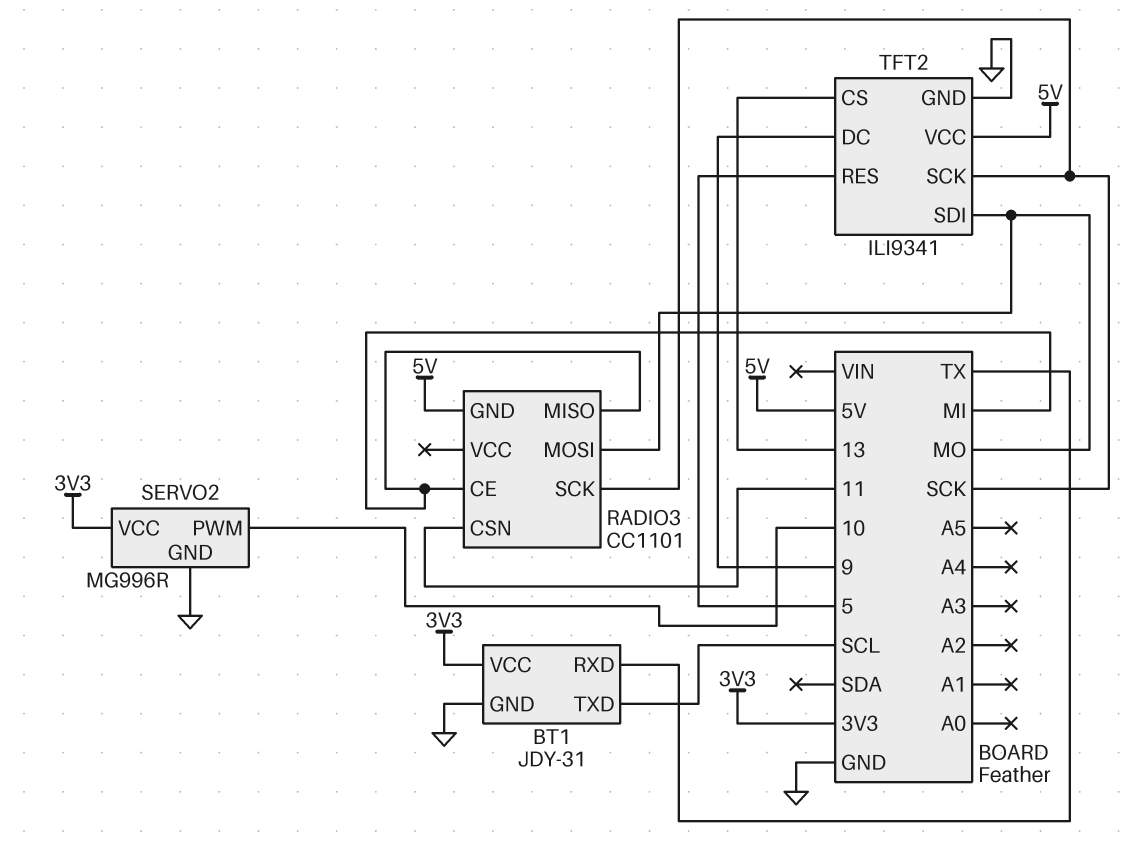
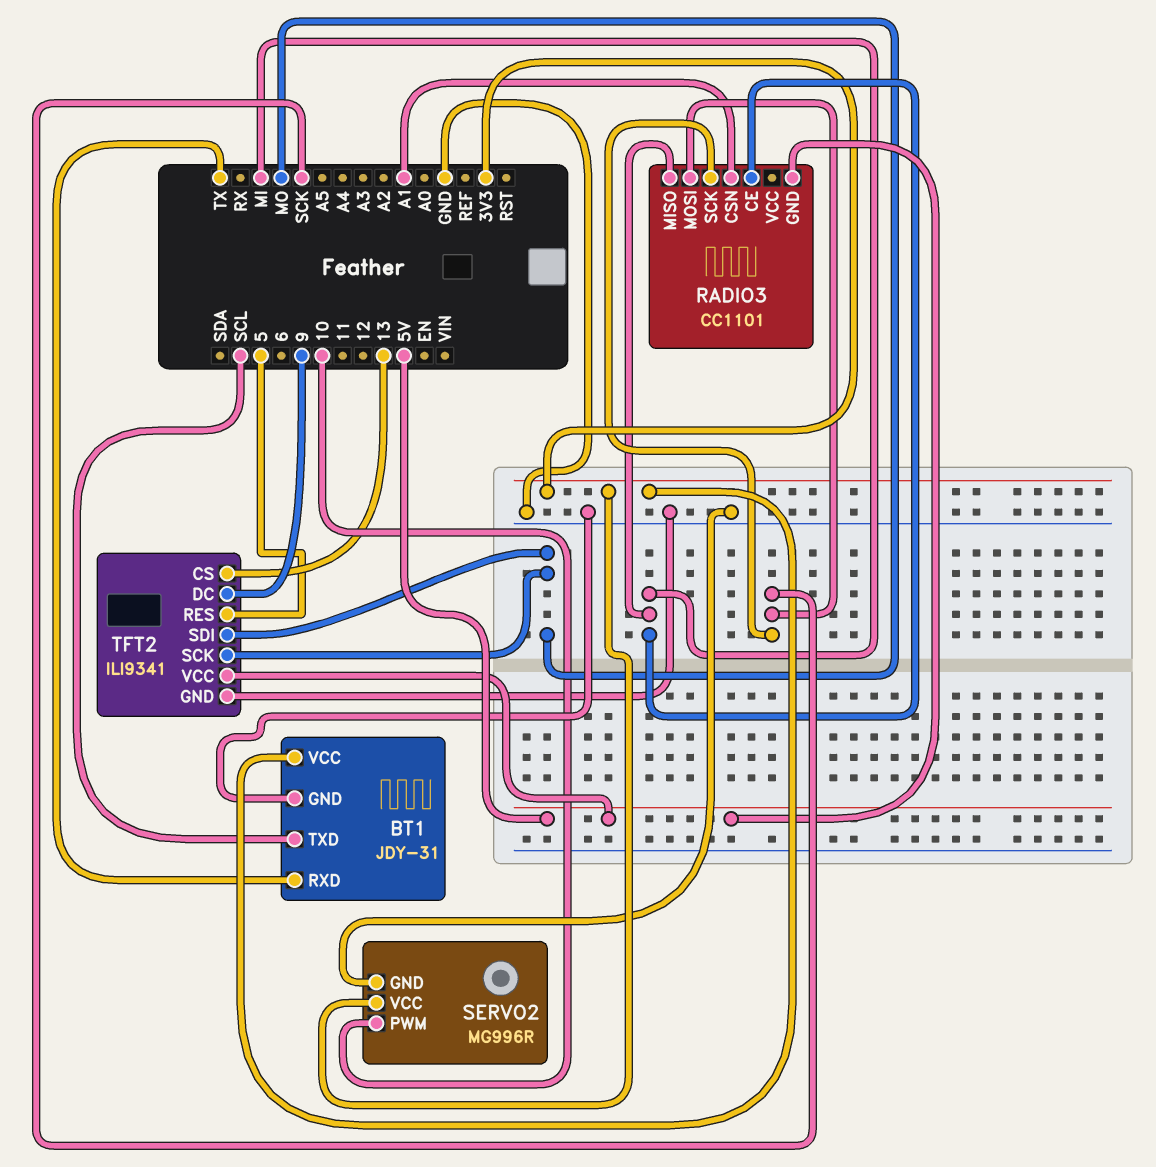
RADIO3 pin CSN: 11 -> A1
RADIO3 pin MOSI: MO -> SCK
TFT2 pin SCK: SCK -> MO

